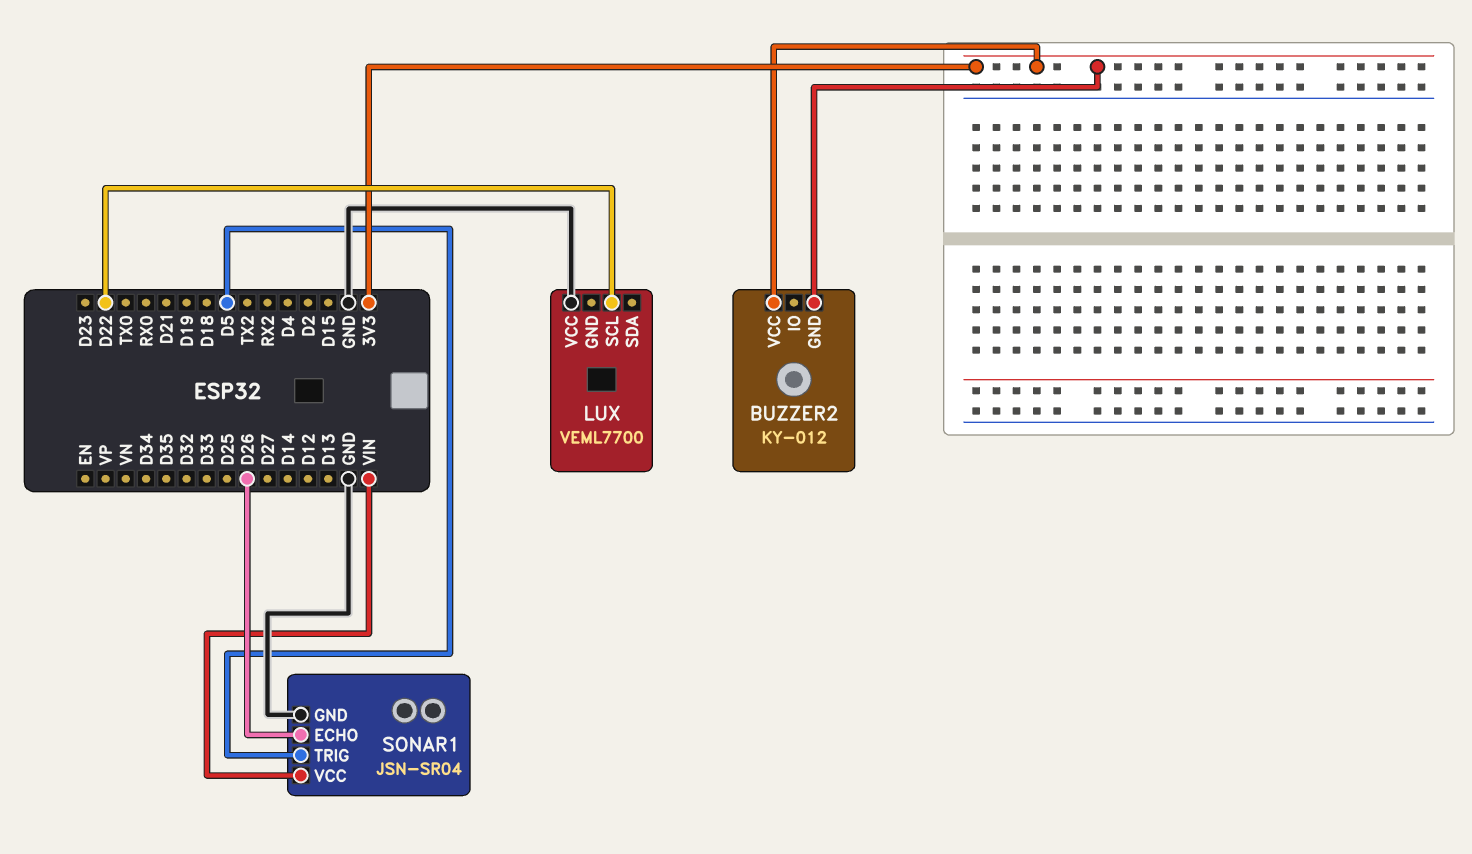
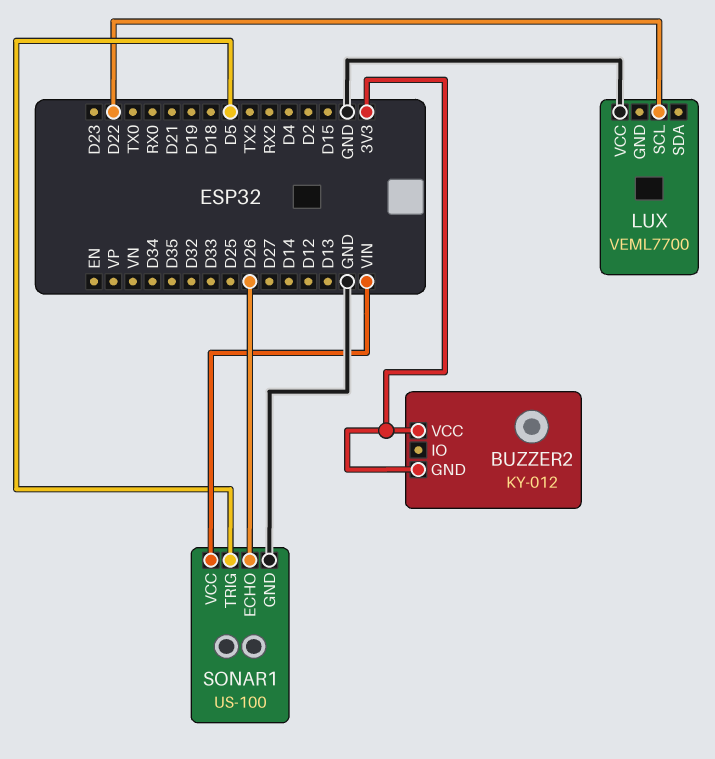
SONAR1: JSN-SR04 -> US-100

